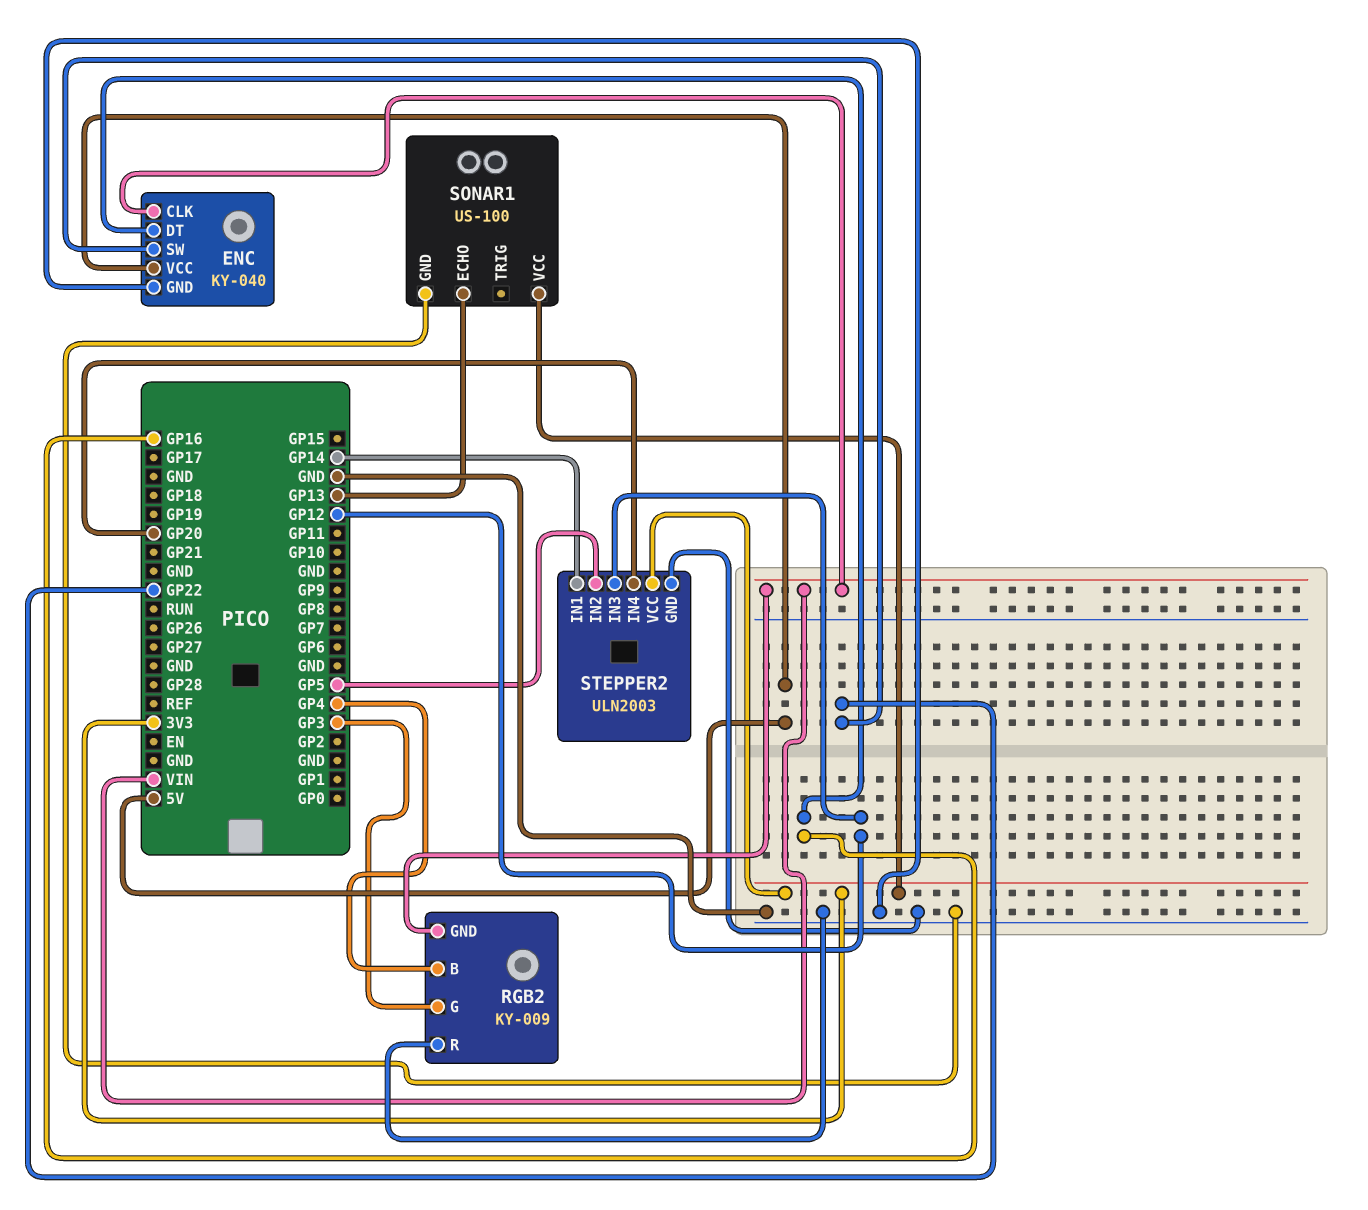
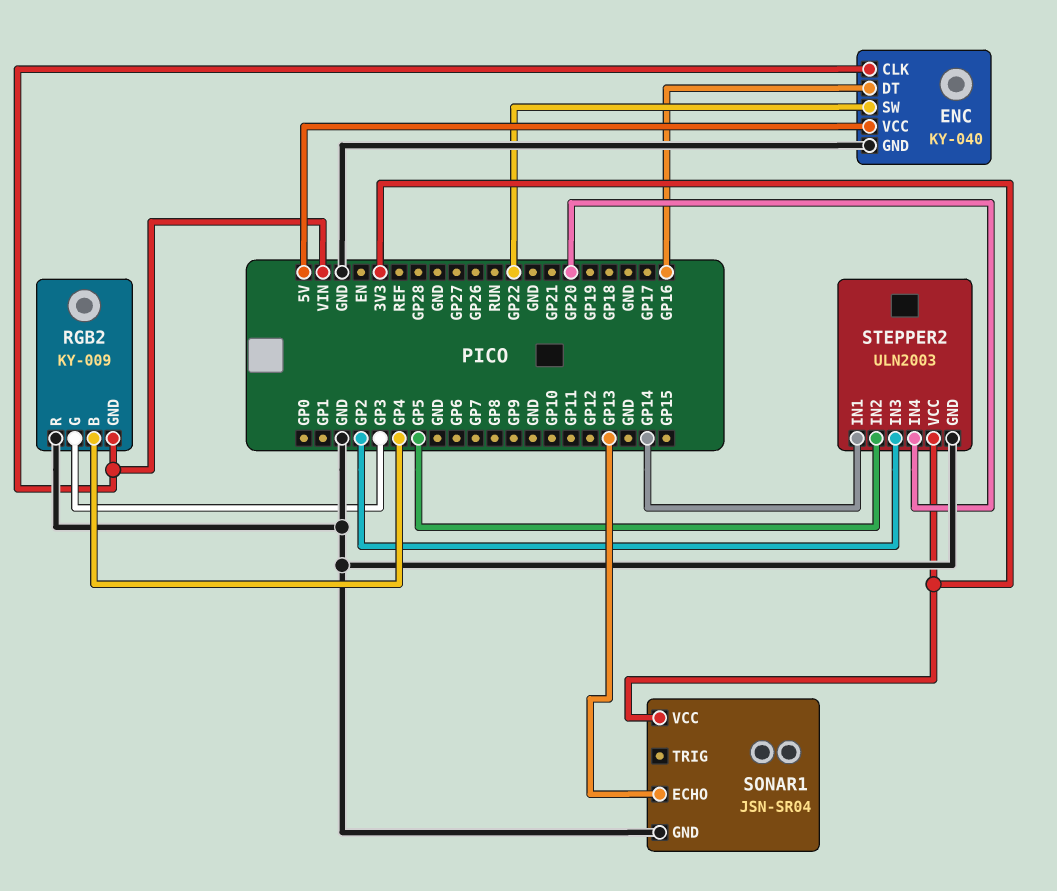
SONAR1: US-100 -> JSN-SR04
STEPPER2 pin IN3: GP12 -> GP2

